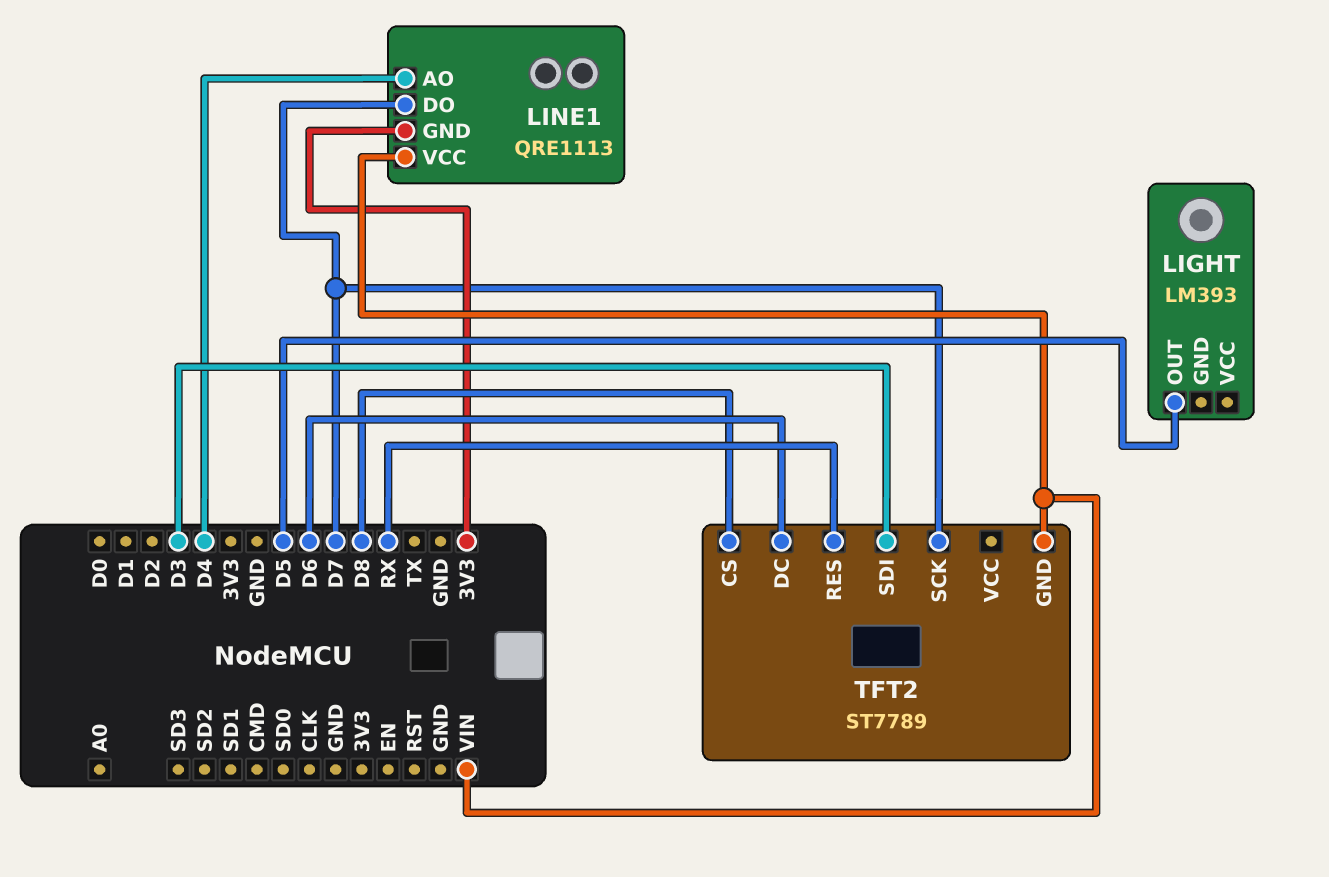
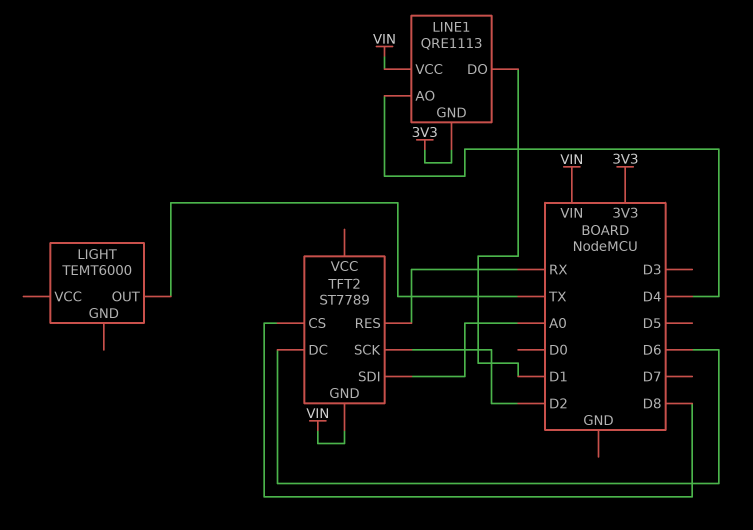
LIGHT: LM393 -> TEMT6000
LIGHT pin OUT: D5 -> TX
LINE1 pin DO: D7 -> D1
TFT2 pin SCK: D7 -> D2
TFT2 pin SDI: D3 -> A0

